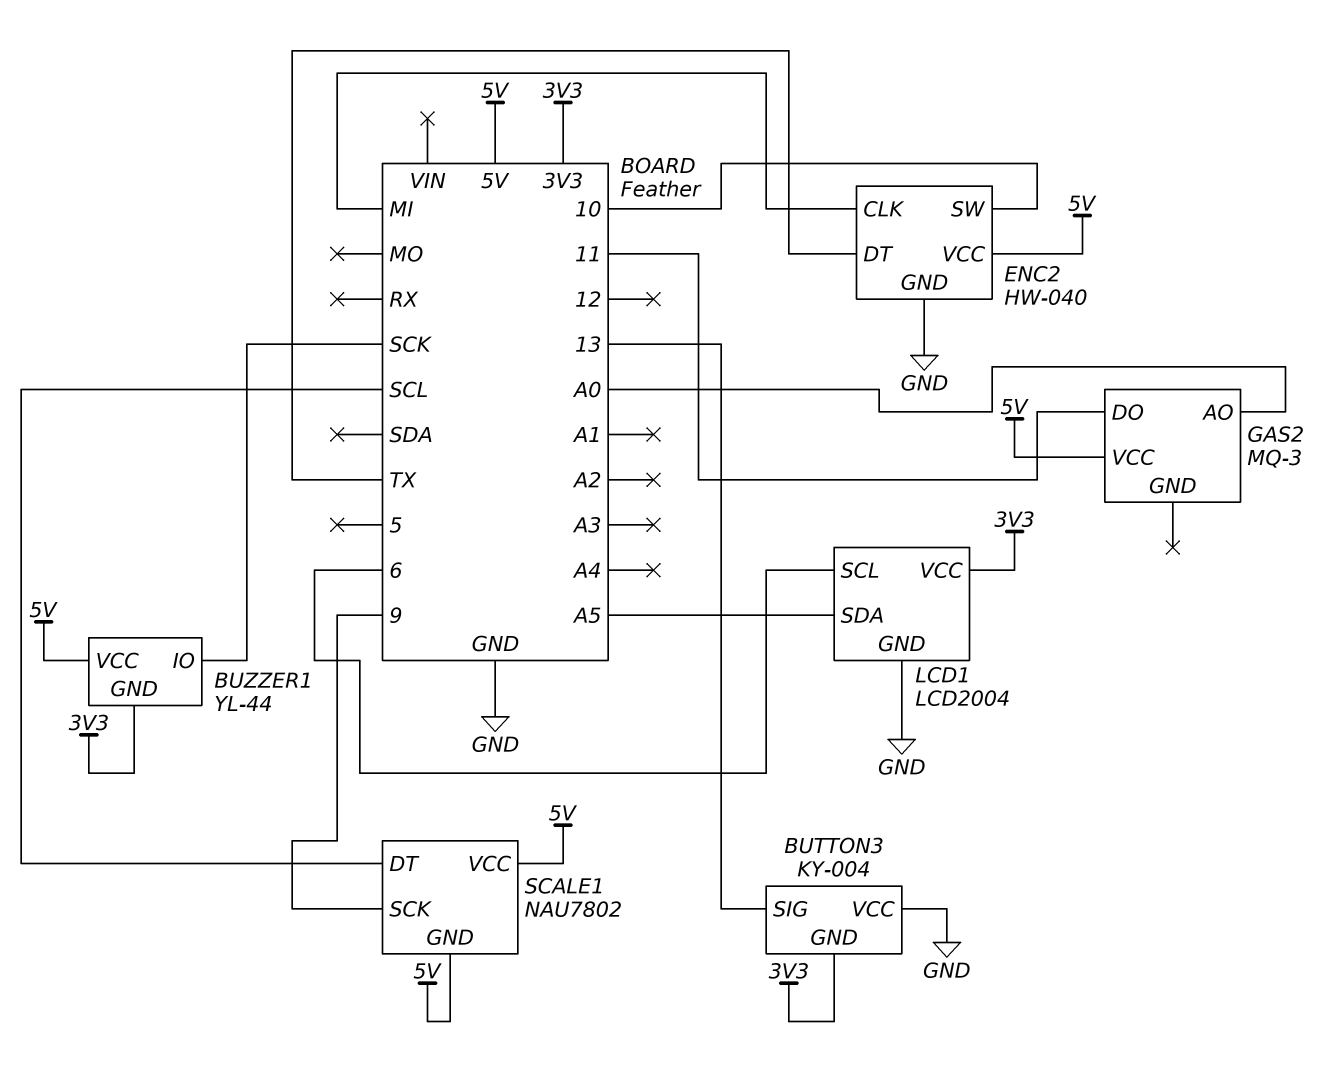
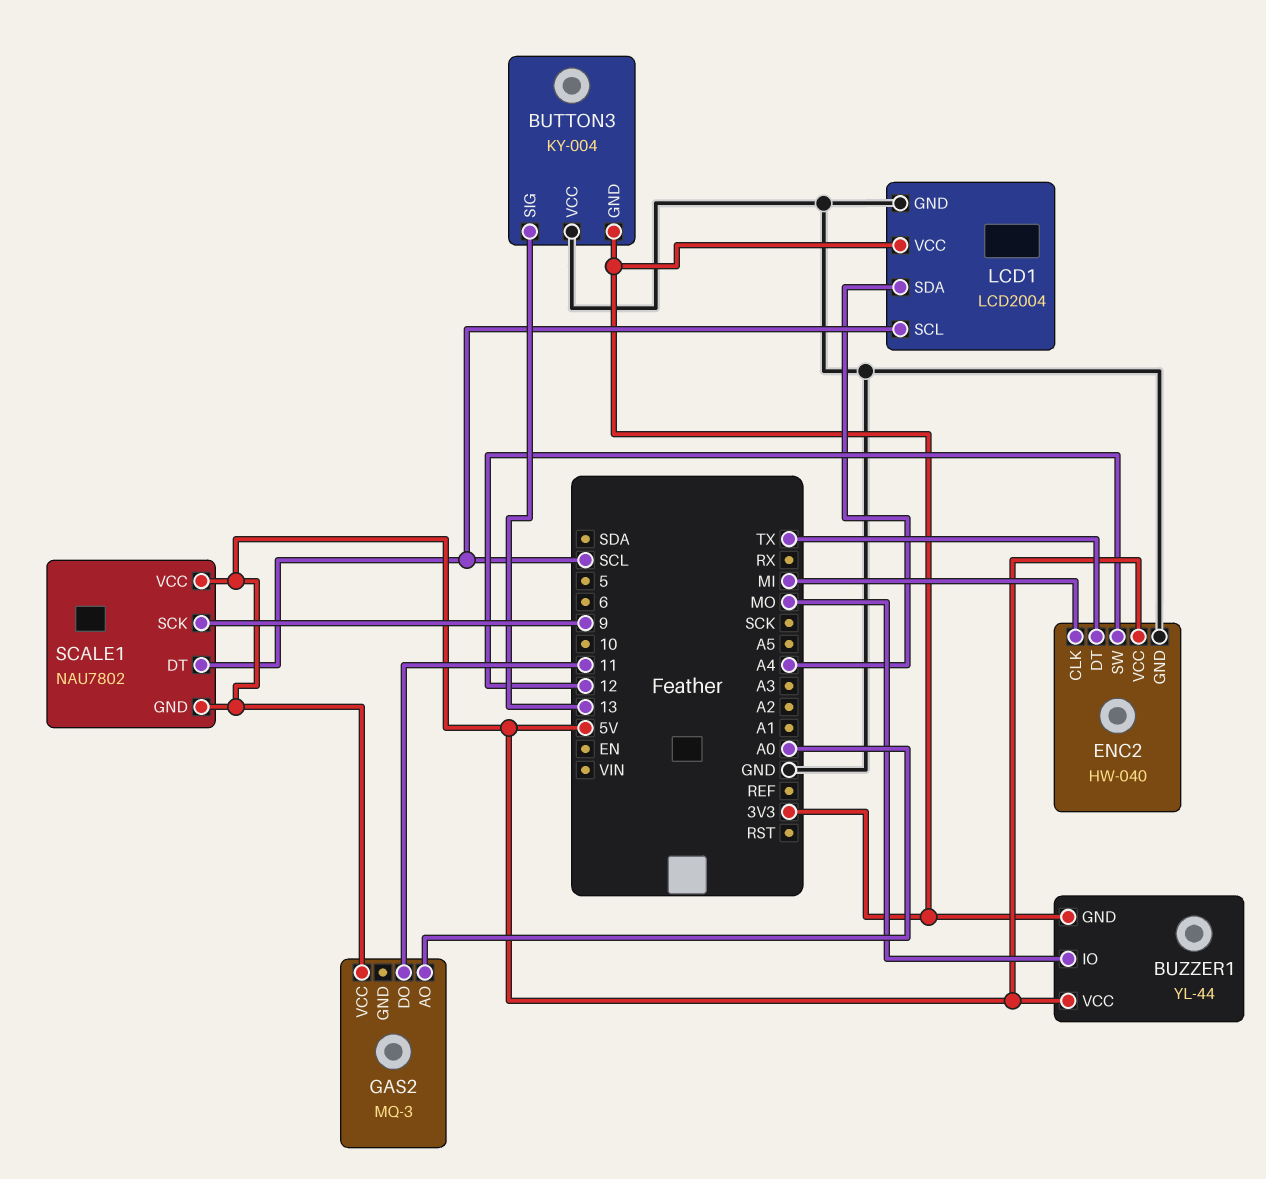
BUZZER1 pin IO: SCK -> MO
ENC2 pin SW: 10 -> 12
LCD1 pin SCL: 6 -> SCL
LCD1 pin SDA: A5 -> A4

